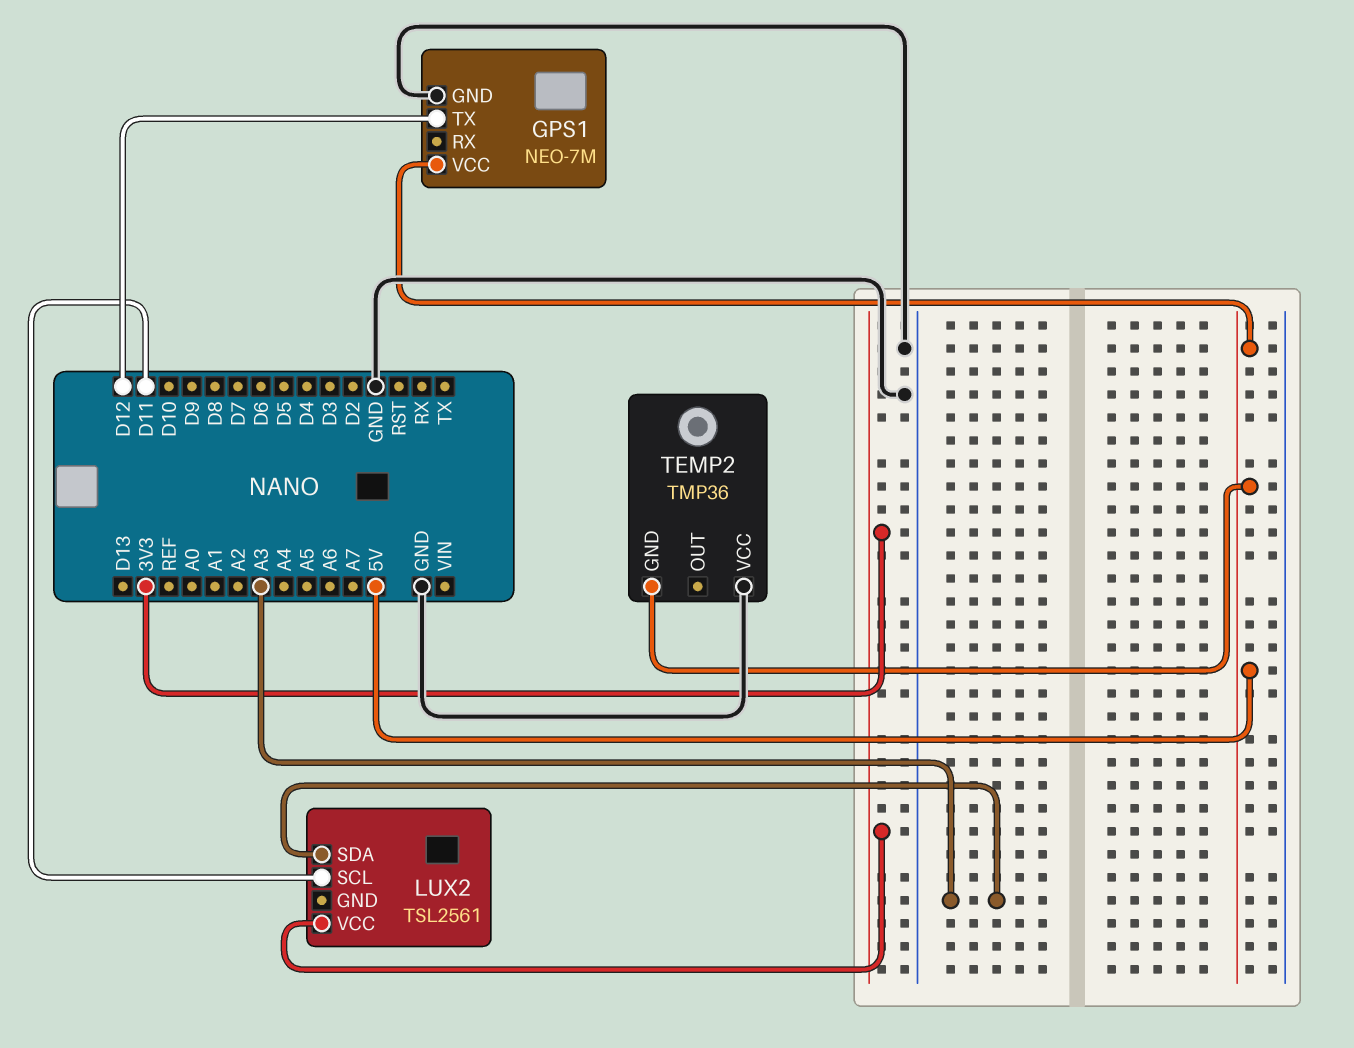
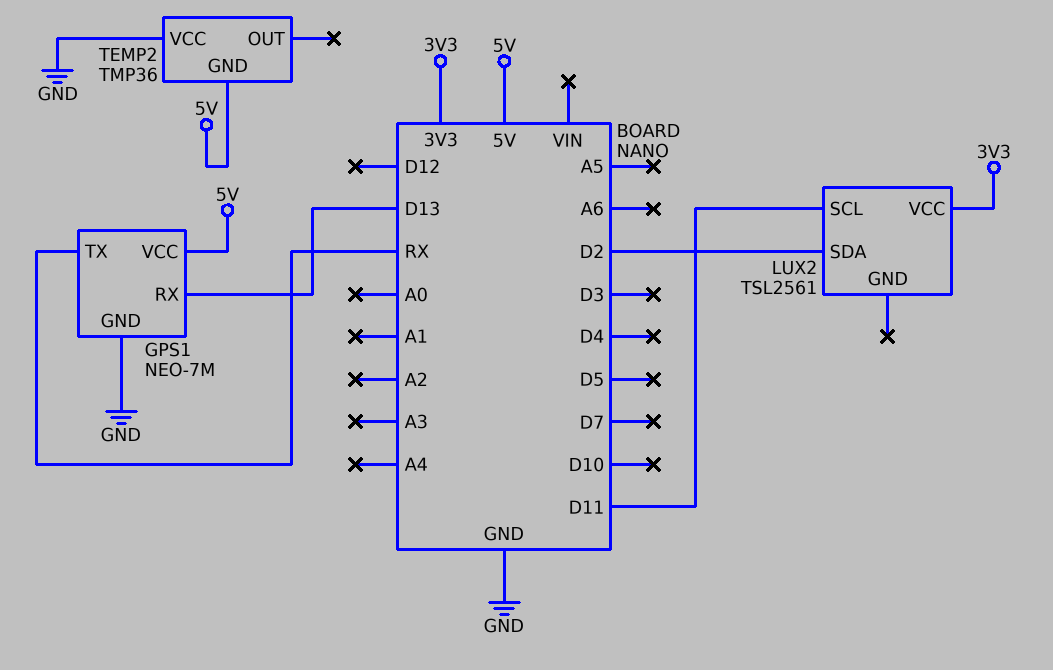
GPS1 pin RX: none -> D13
GPS1 pin TX: D12 -> RX
LUX2 pin SDA: A3 -> D2

